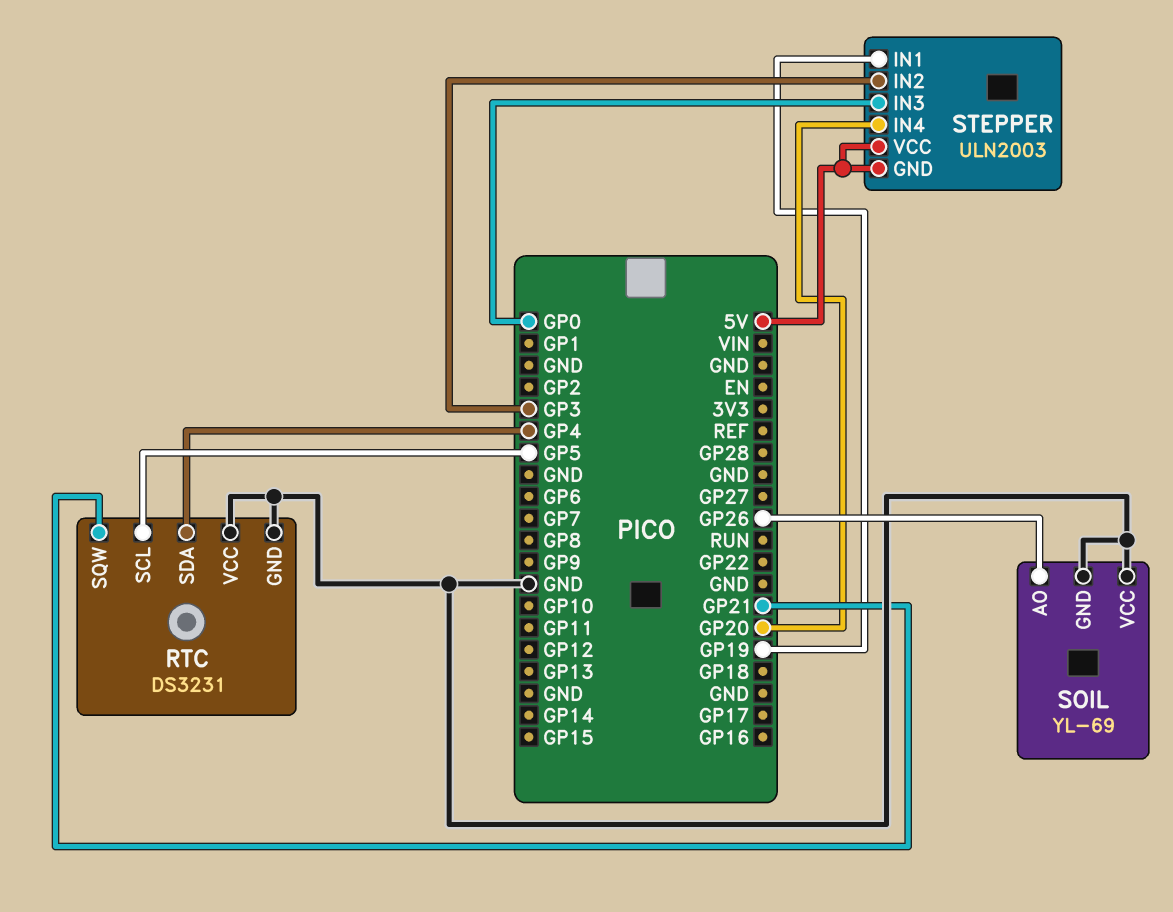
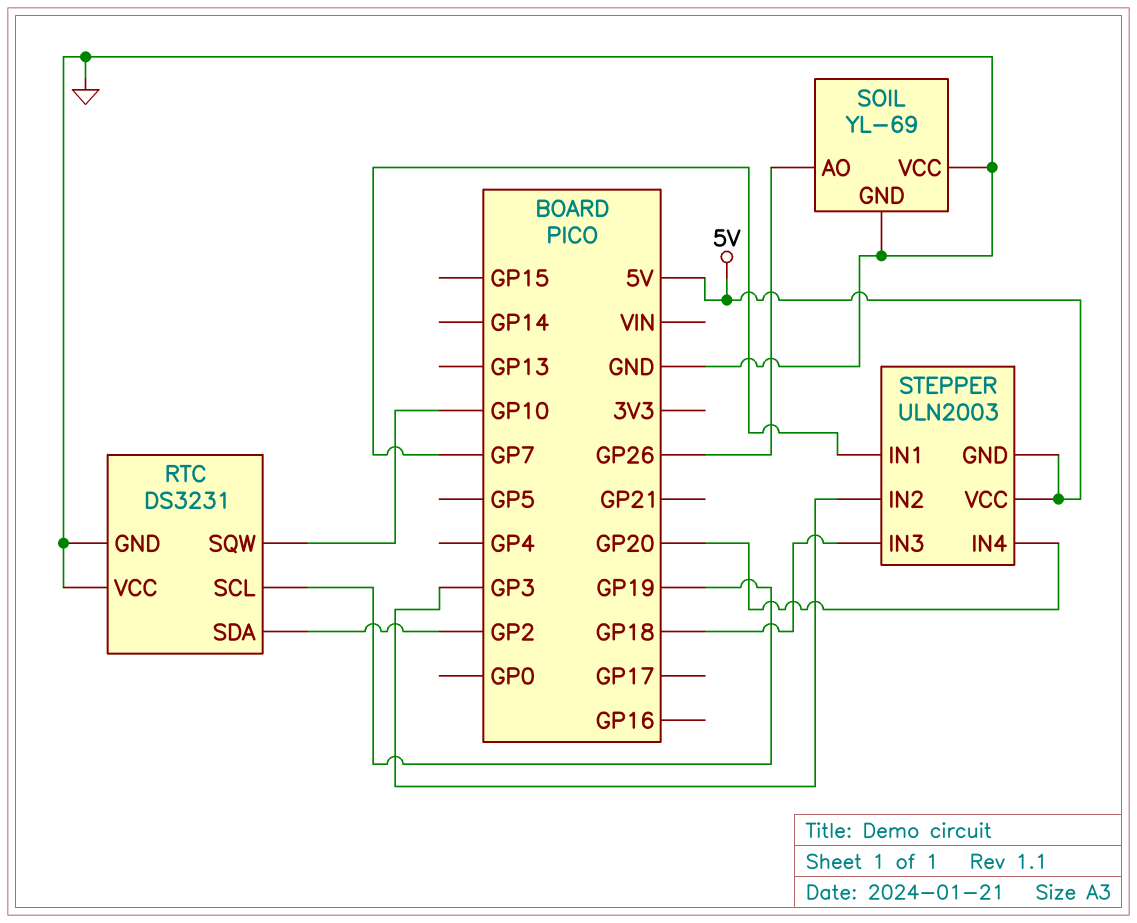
RTC pin SCL: GP5 -> GP19
RTC pin SDA: GP4 -> GP2
RTC pin SQW: GP21 -> GP10
STEPPER pin IN1: GP19 -> GP7
STEPPER pin IN3: GP0 -> GP18

